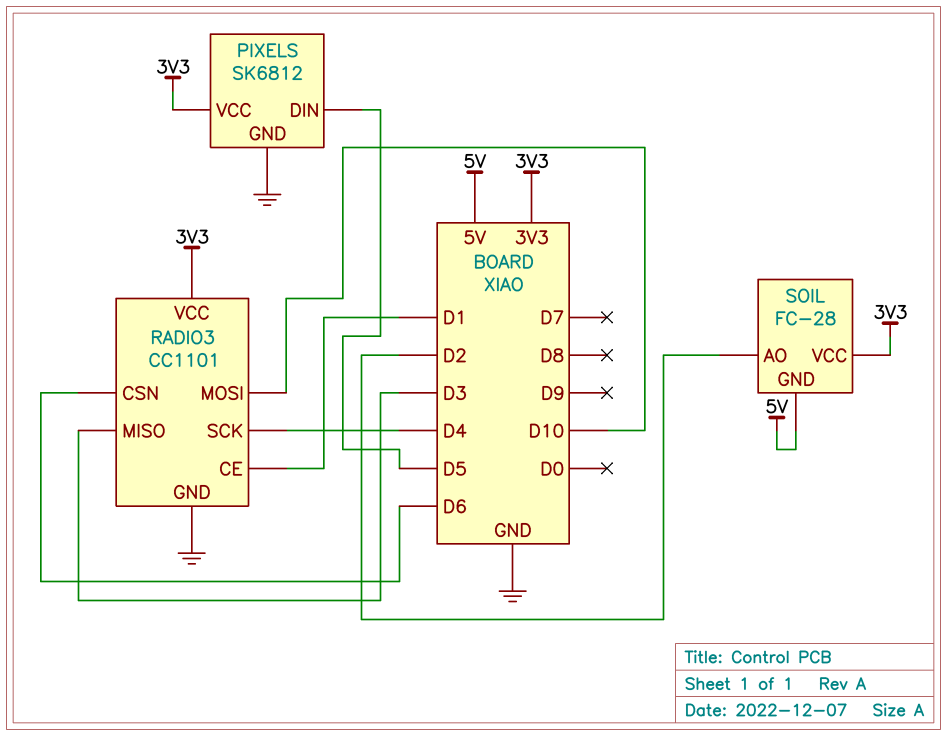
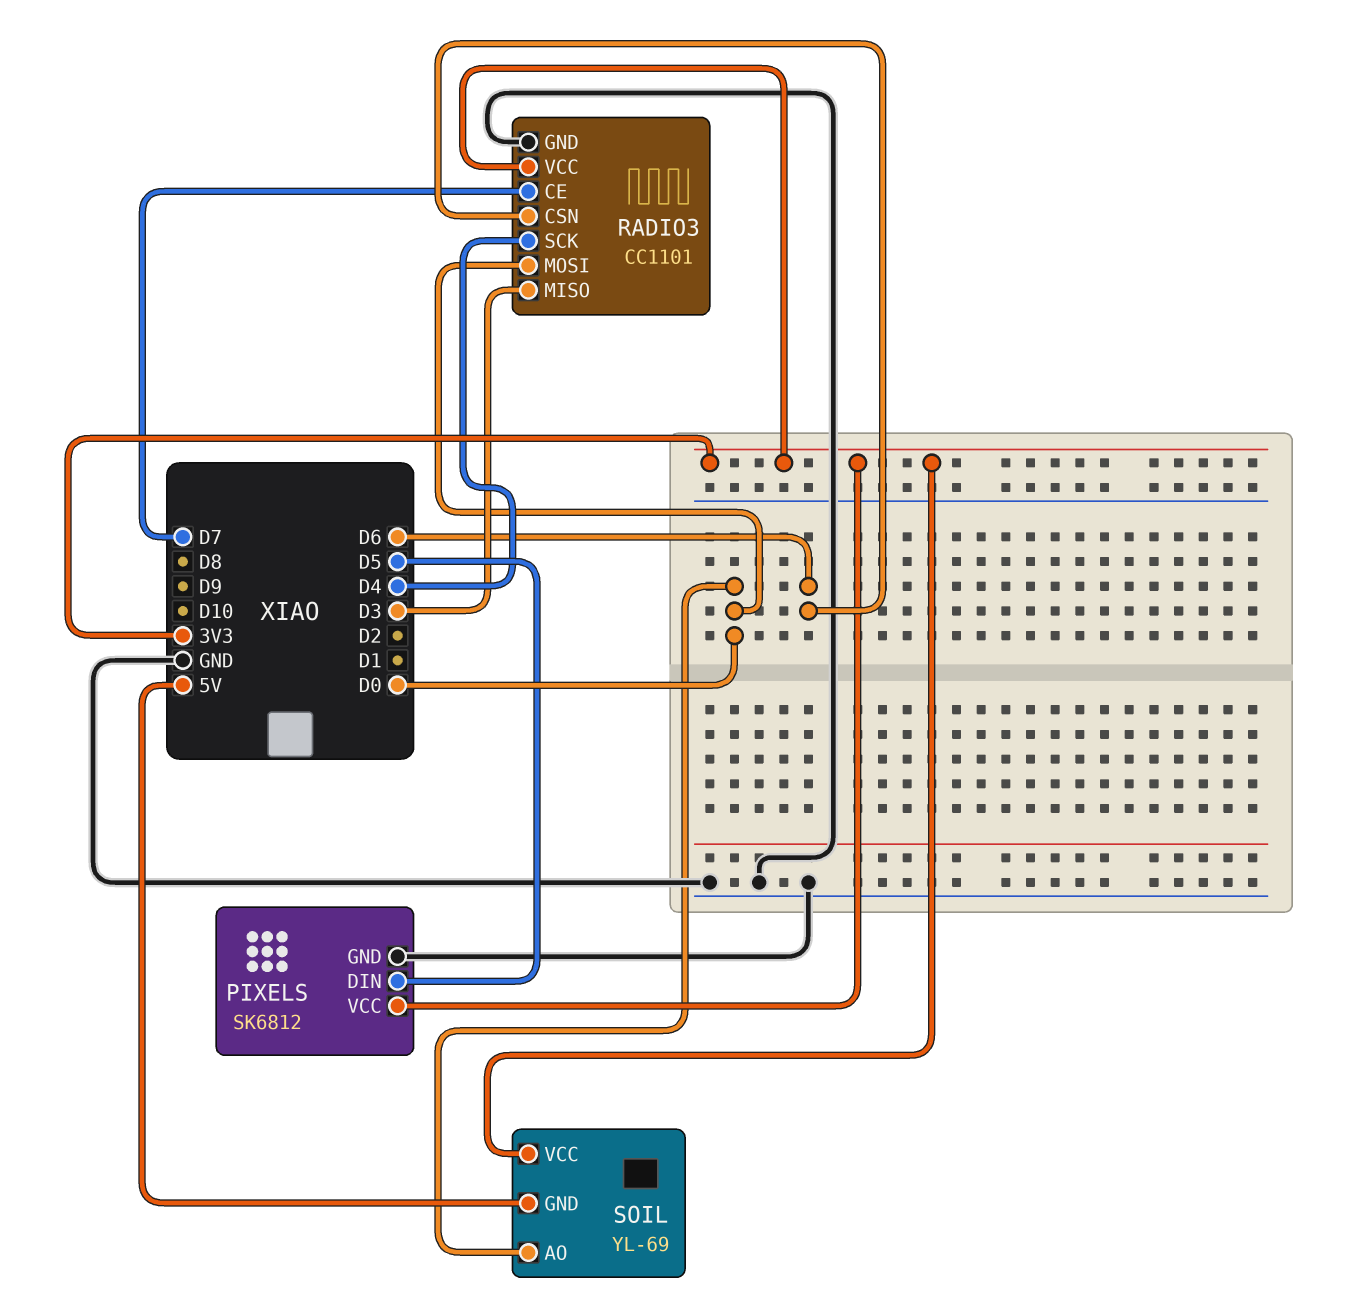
RADIO3 pin CE: D1 -> D7
RADIO3 pin MOSI: D10 -> D0
SOIL: FC-28 -> YL-69
SOIL pin AO: D2 -> D0

